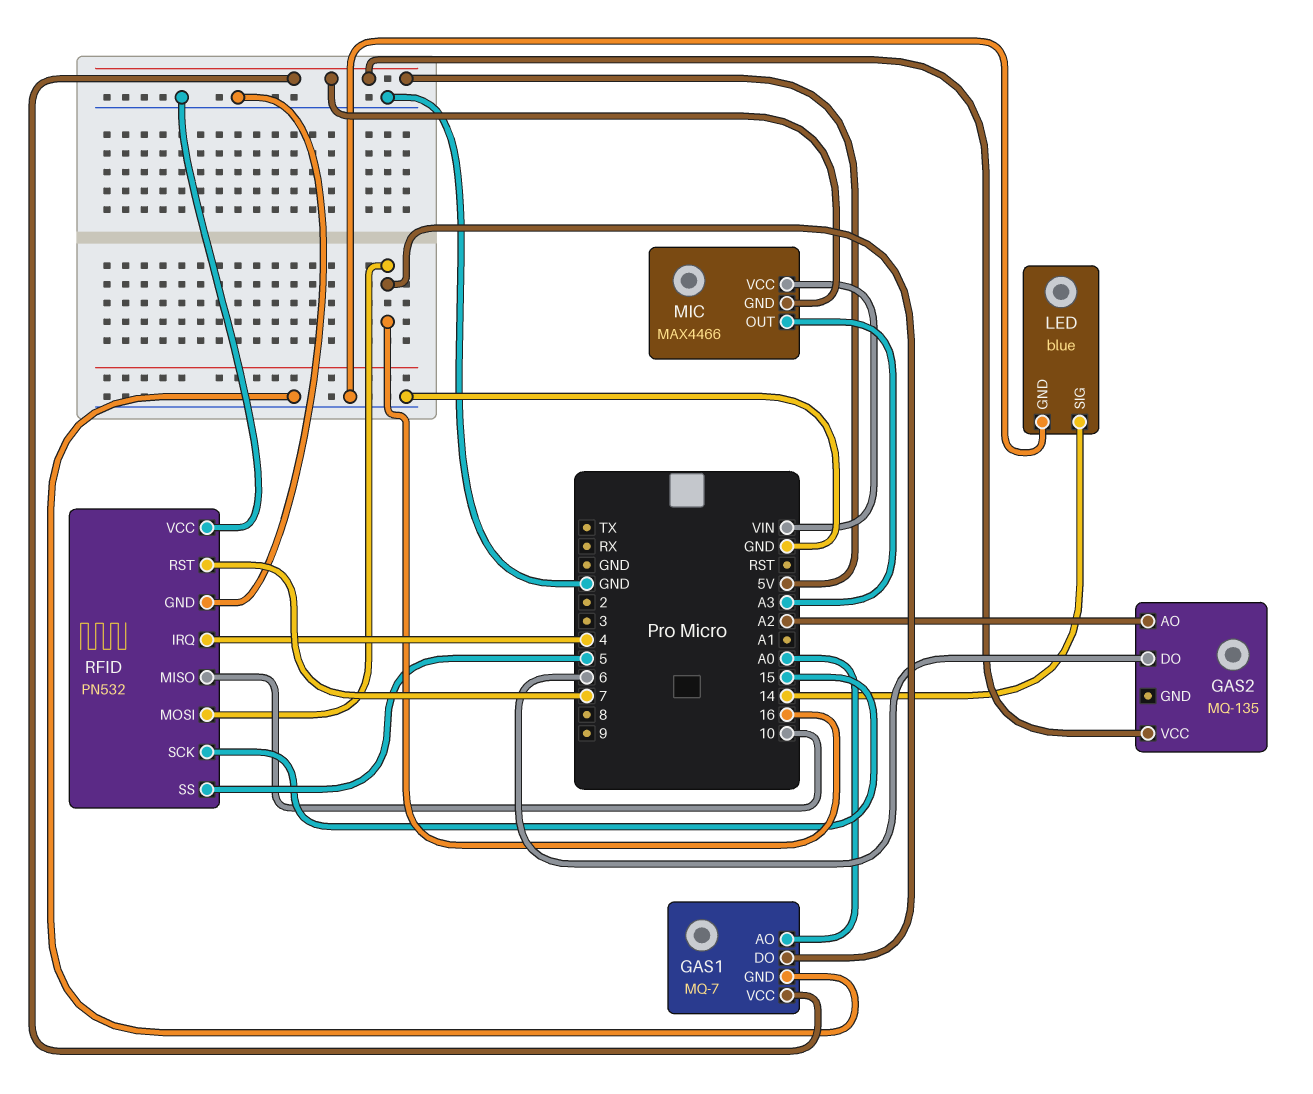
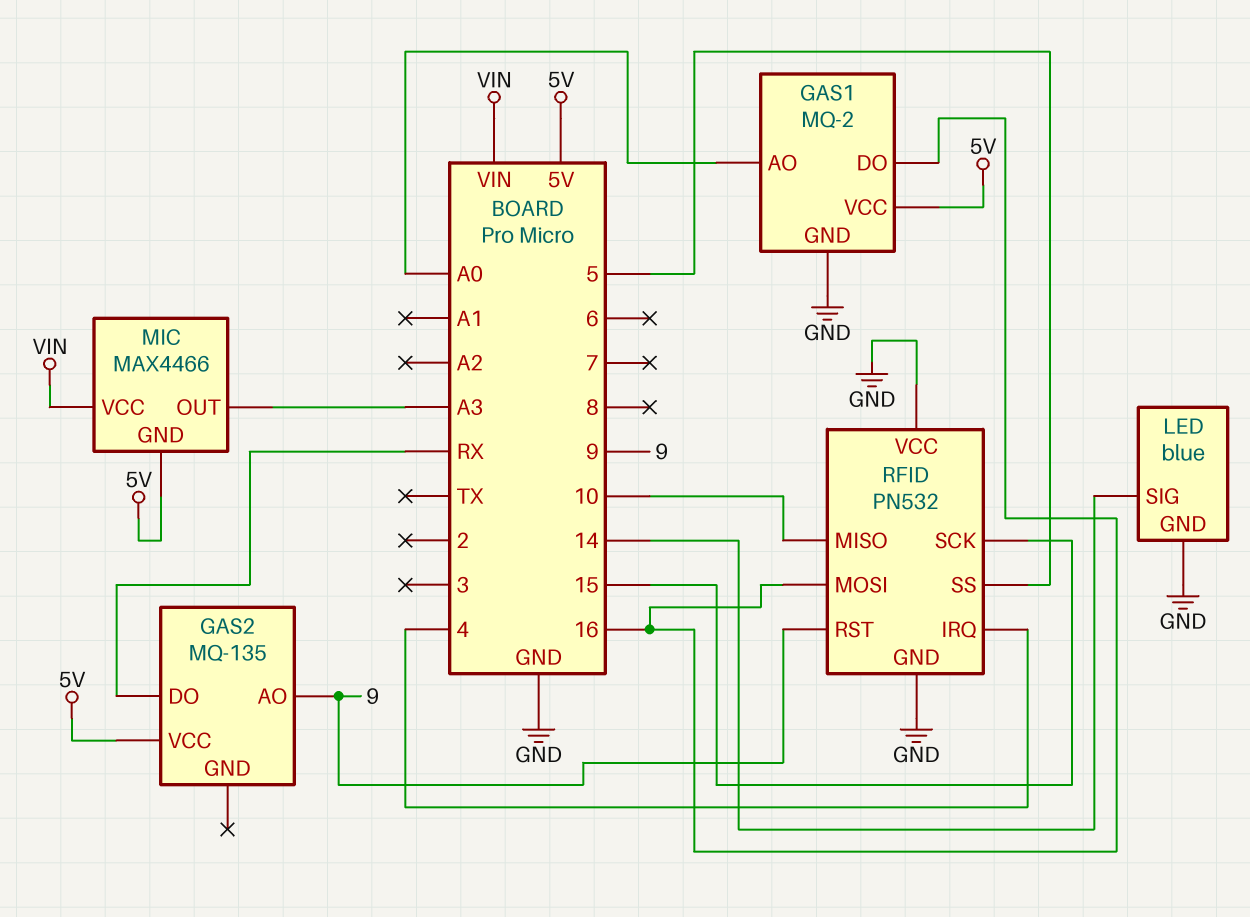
GAS1: MQ-7 -> MQ-2
GAS2 pin AO: A2 -> 9
GAS2 pin DO: 6 -> RX
RFID pin RST: 7 -> 9

